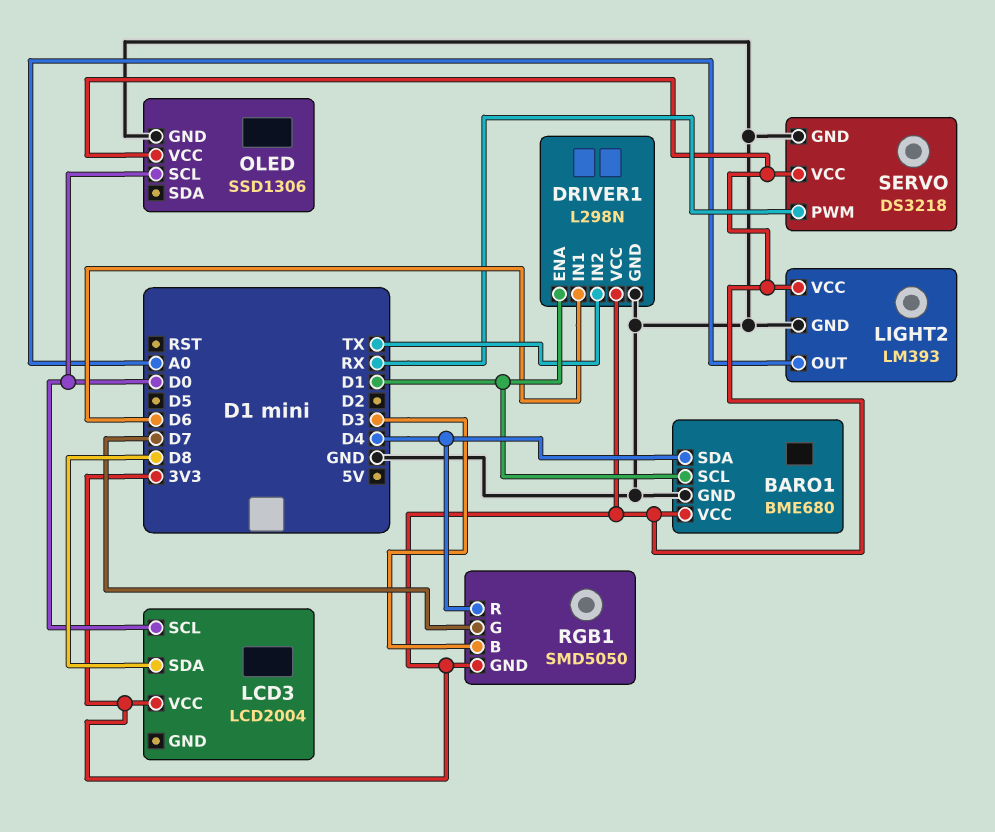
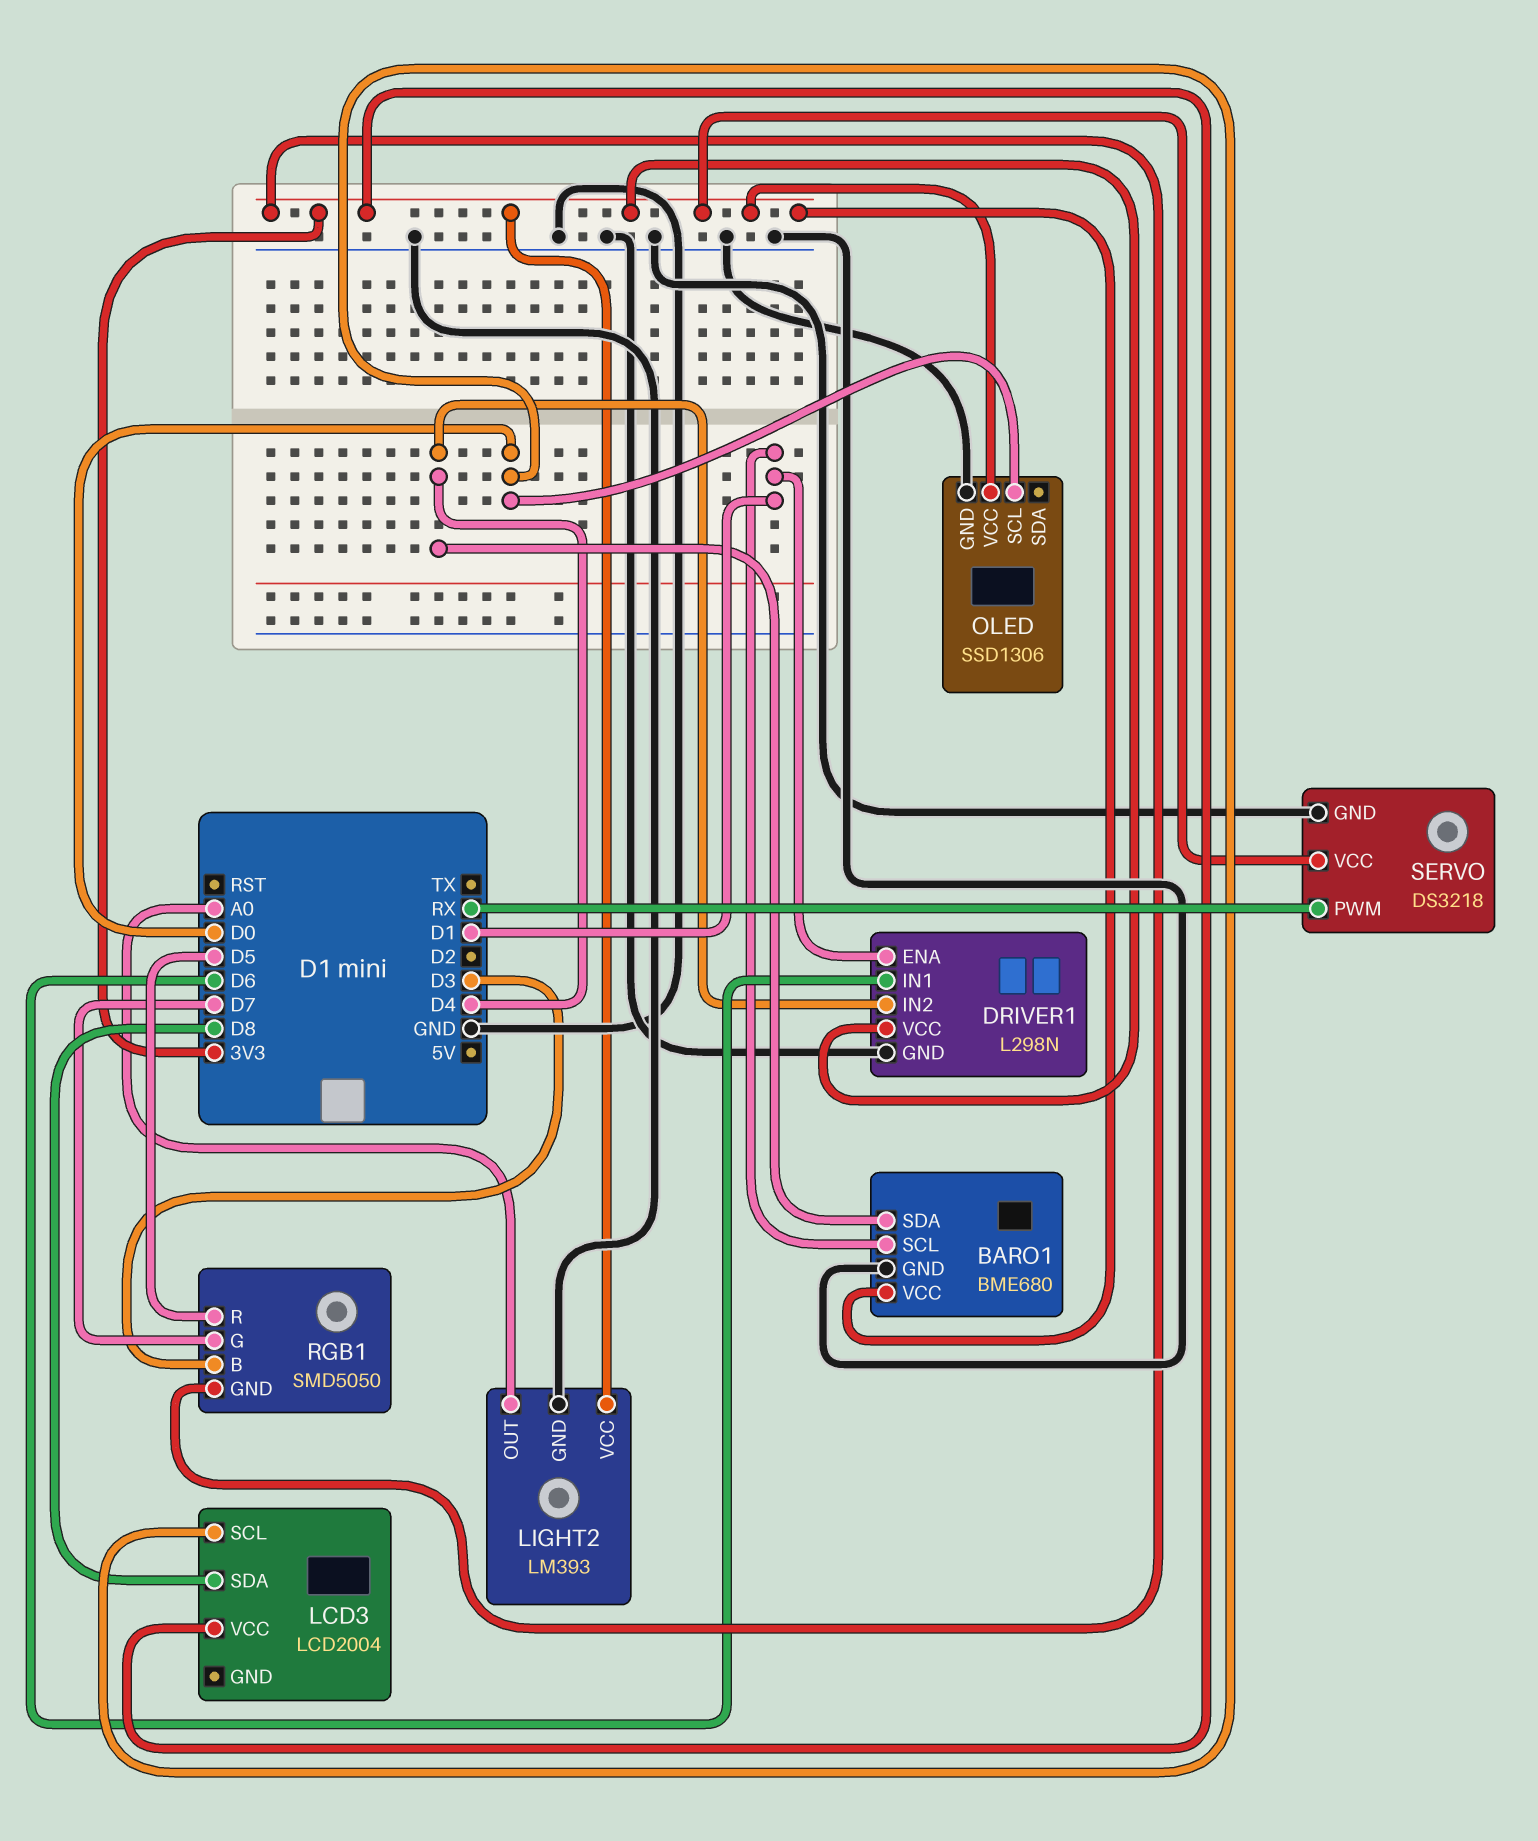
DRIVER1 pin IN2: TX -> D4
RGB1 pin R: D4 -> D5

